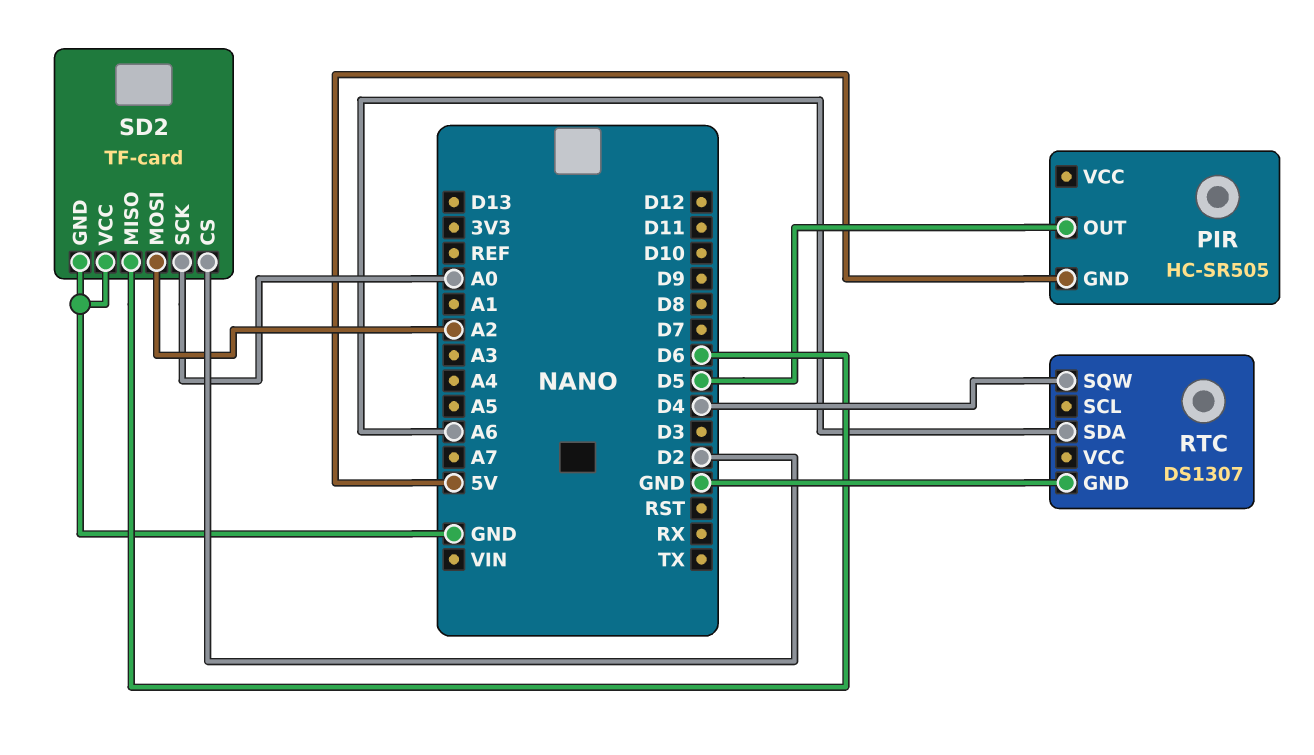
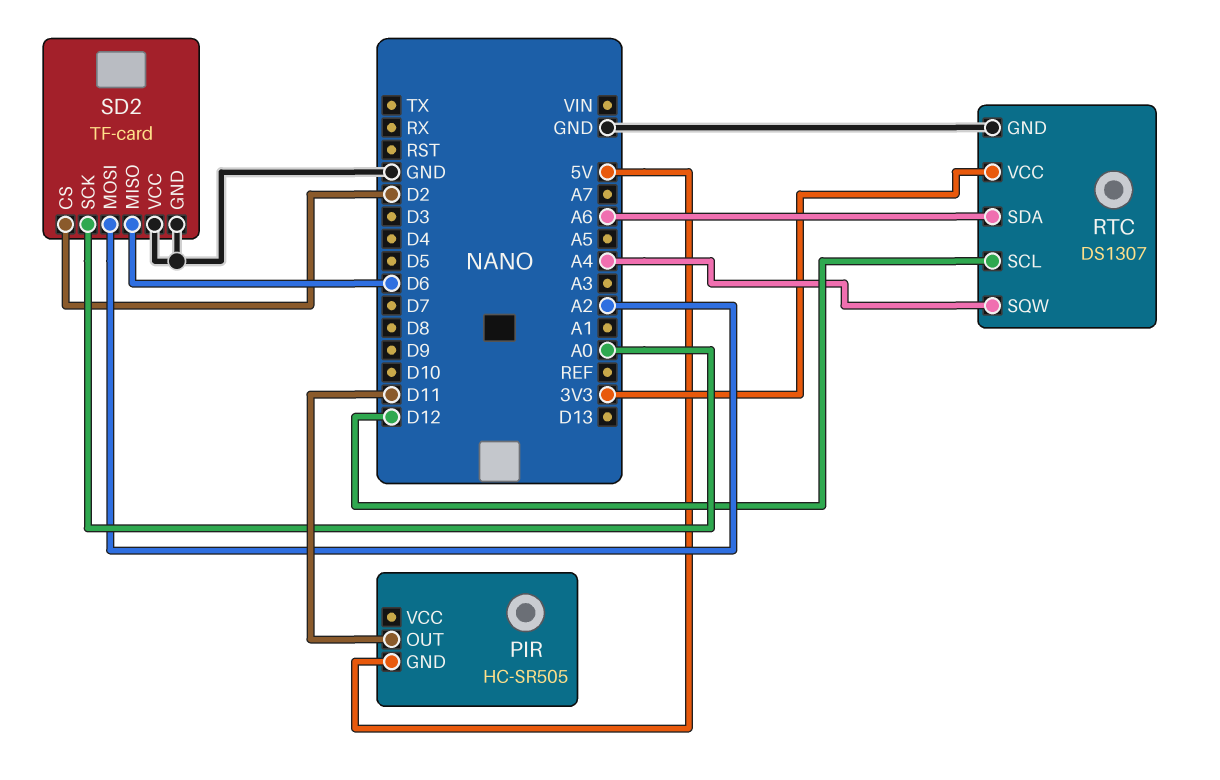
PIR pin OUT: D5 -> D11
RTC pin SCL: none -> D12
RTC pin SQW: D4 -> A4
RTC pin VCC: none -> 3V3

